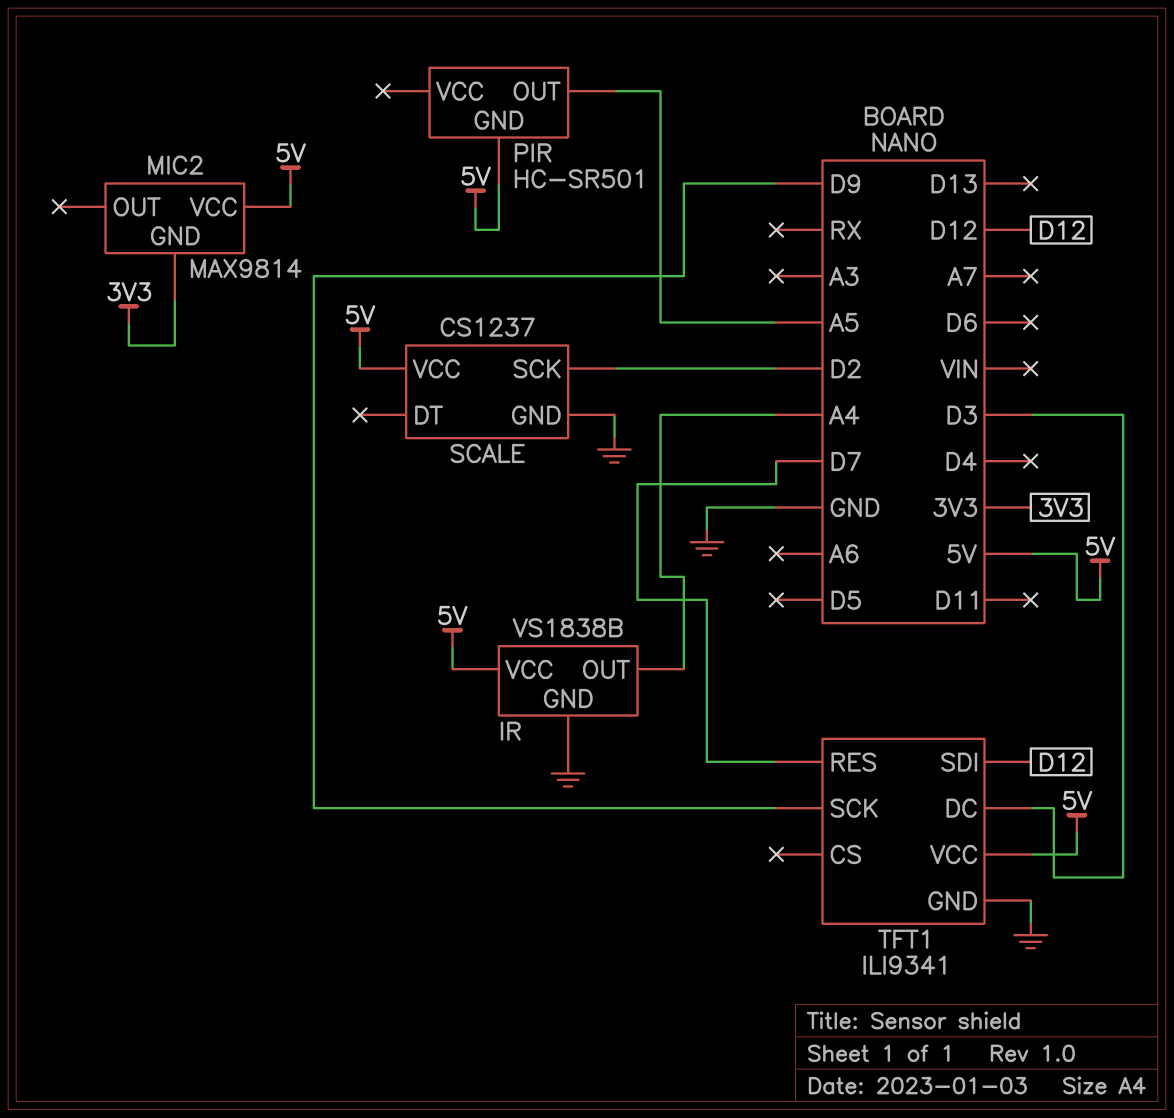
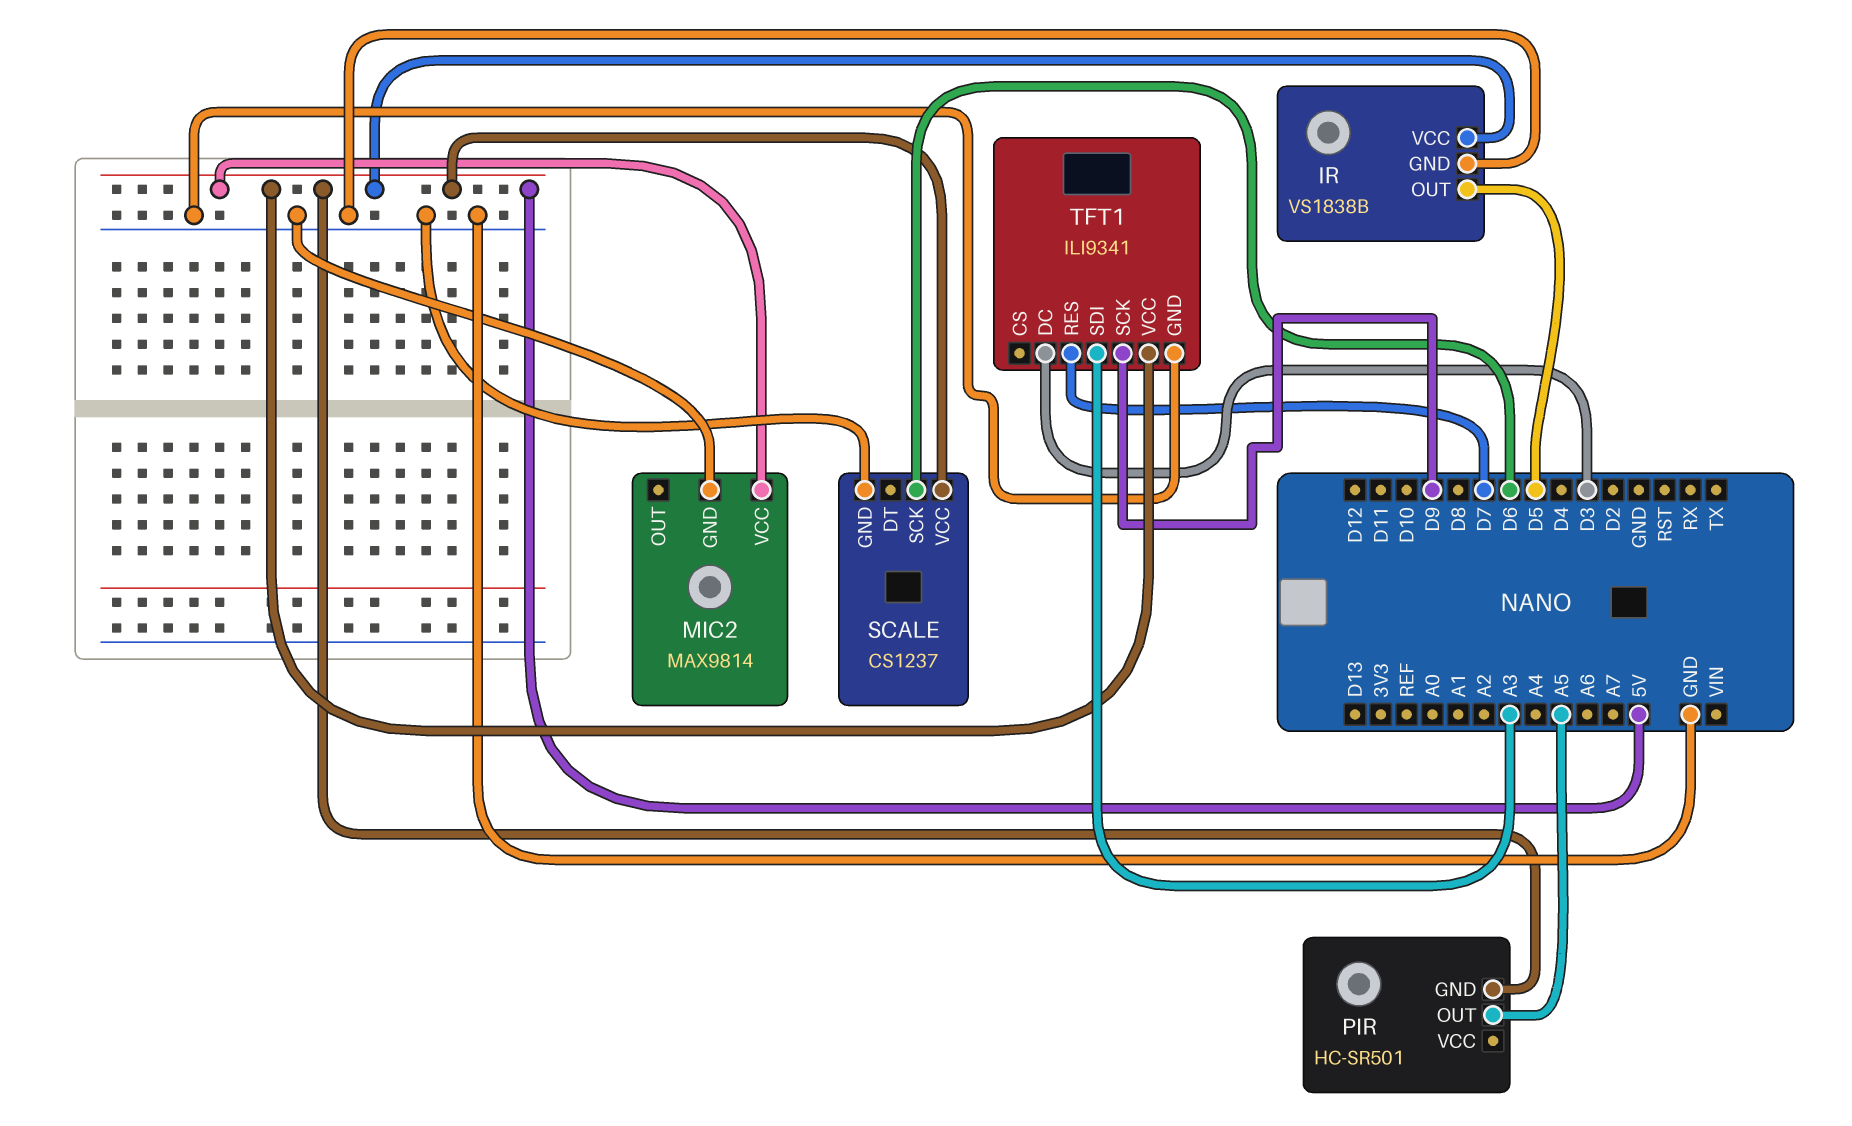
IR pin OUT: A4 -> D5
MIC2 pin GND: 3V3 -> GND
SCALE pin SCK: D2 -> D6
TFT1 pin SDI: D12 -> A3

